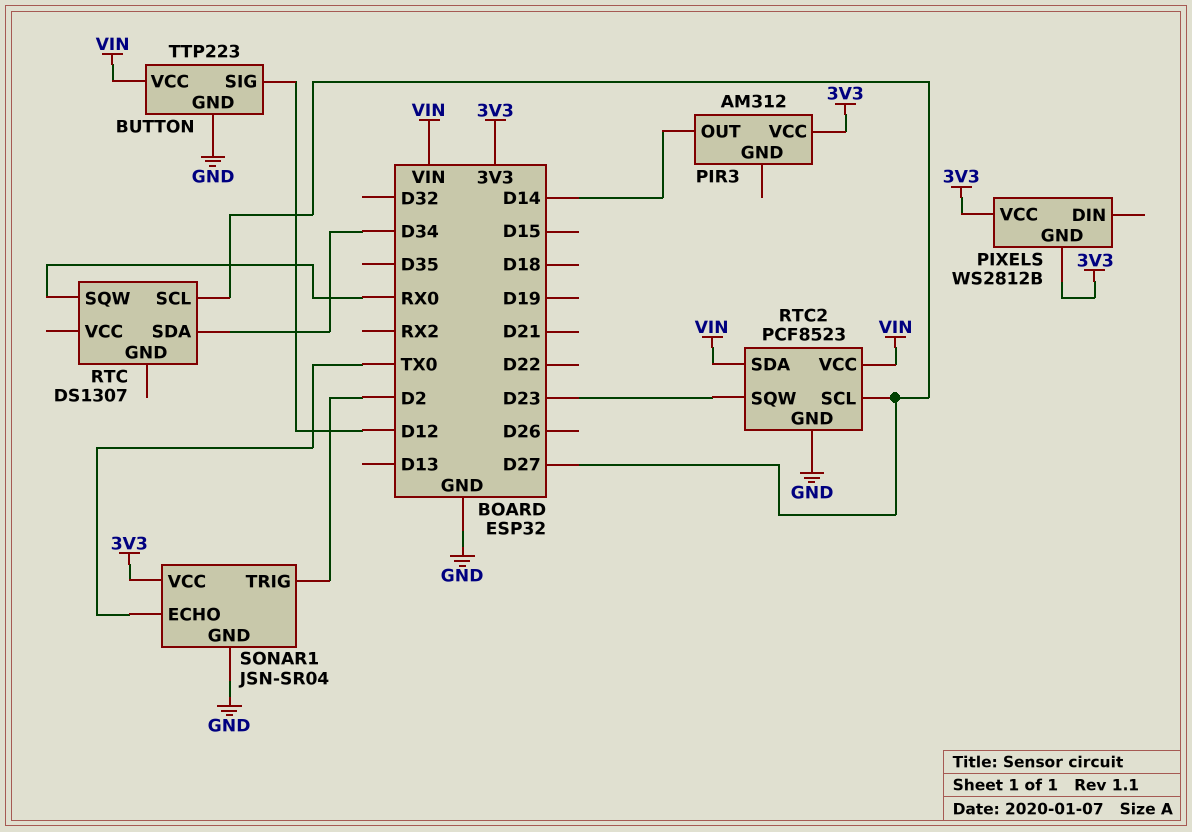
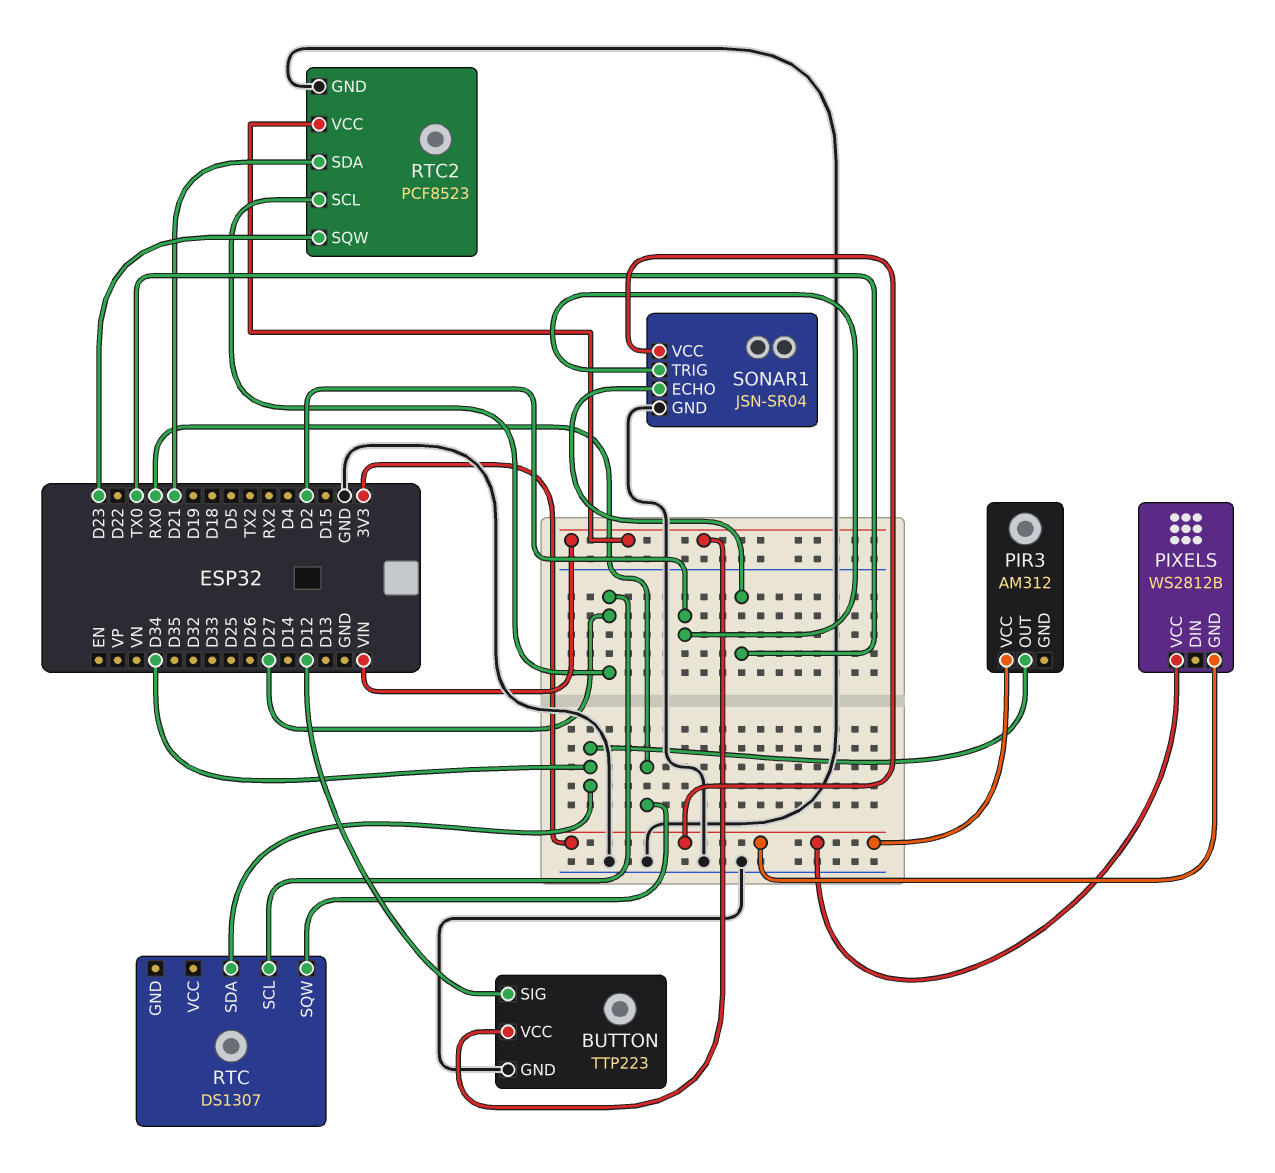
PIR3 pin OUT: D14 -> D34
RTC2 pin SDA: VIN -> D21

